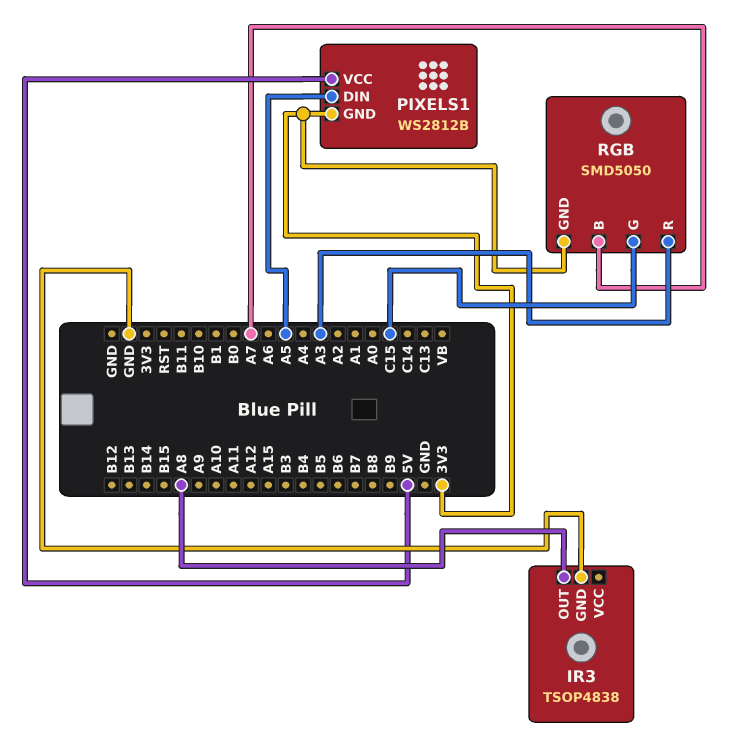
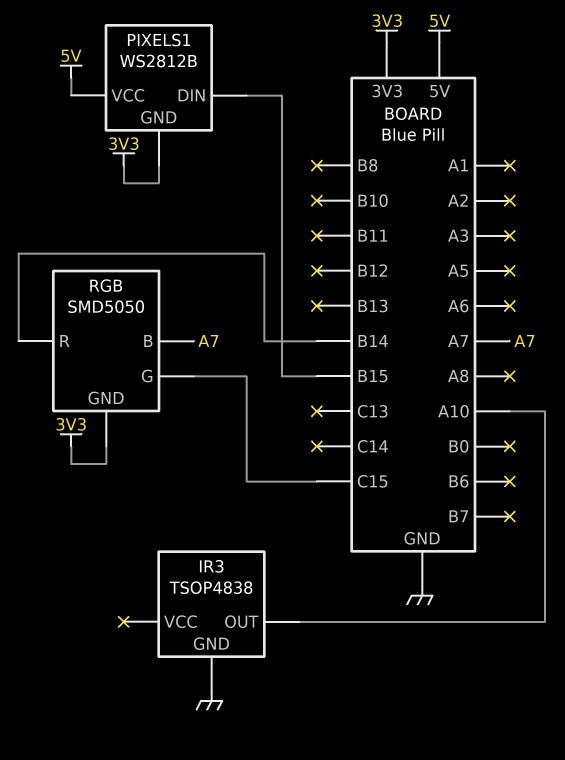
IR3 pin OUT: A8 -> A10
PIXELS1 pin DIN: A5 -> B15
RGB pin R: A3 -> B14

